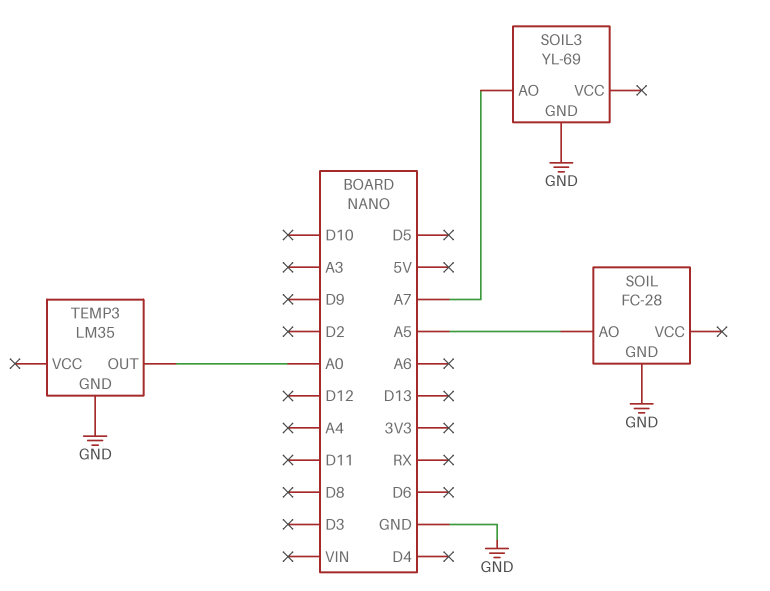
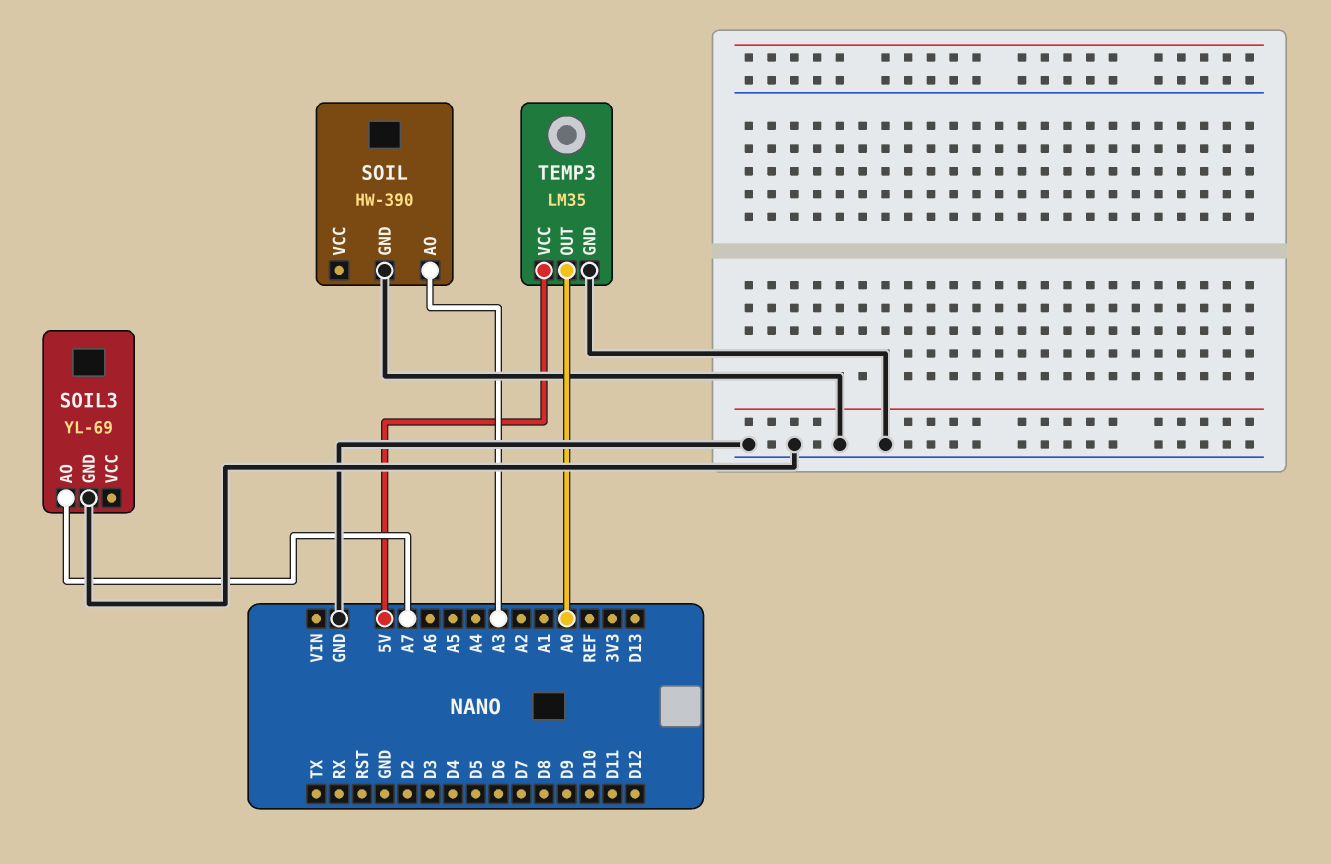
SOIL: FC-28 -> HW-390
SOIL pin AO: A5 -> A3
TEMP3 pin VCC: none -> 5V

